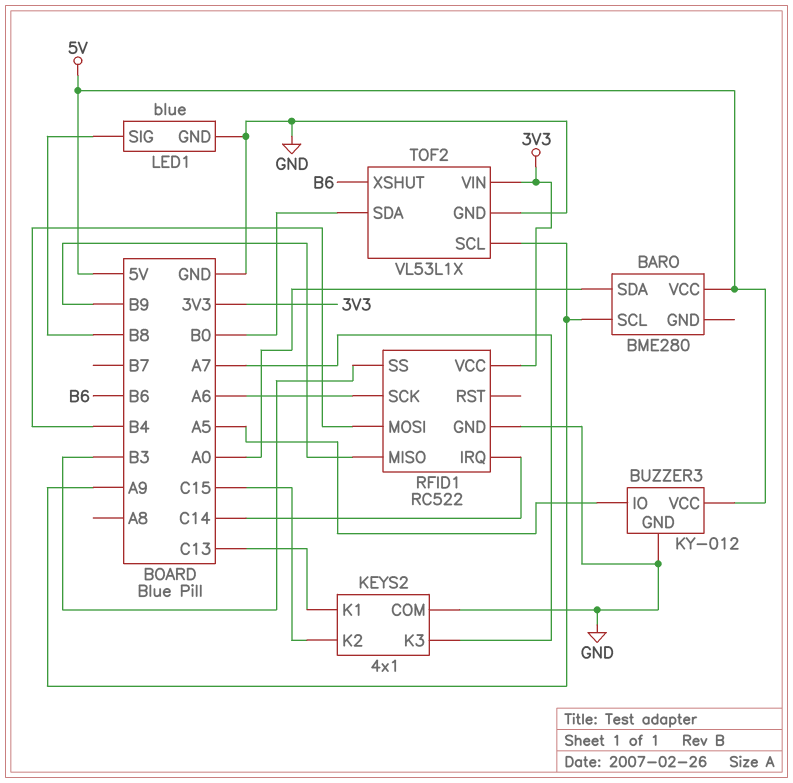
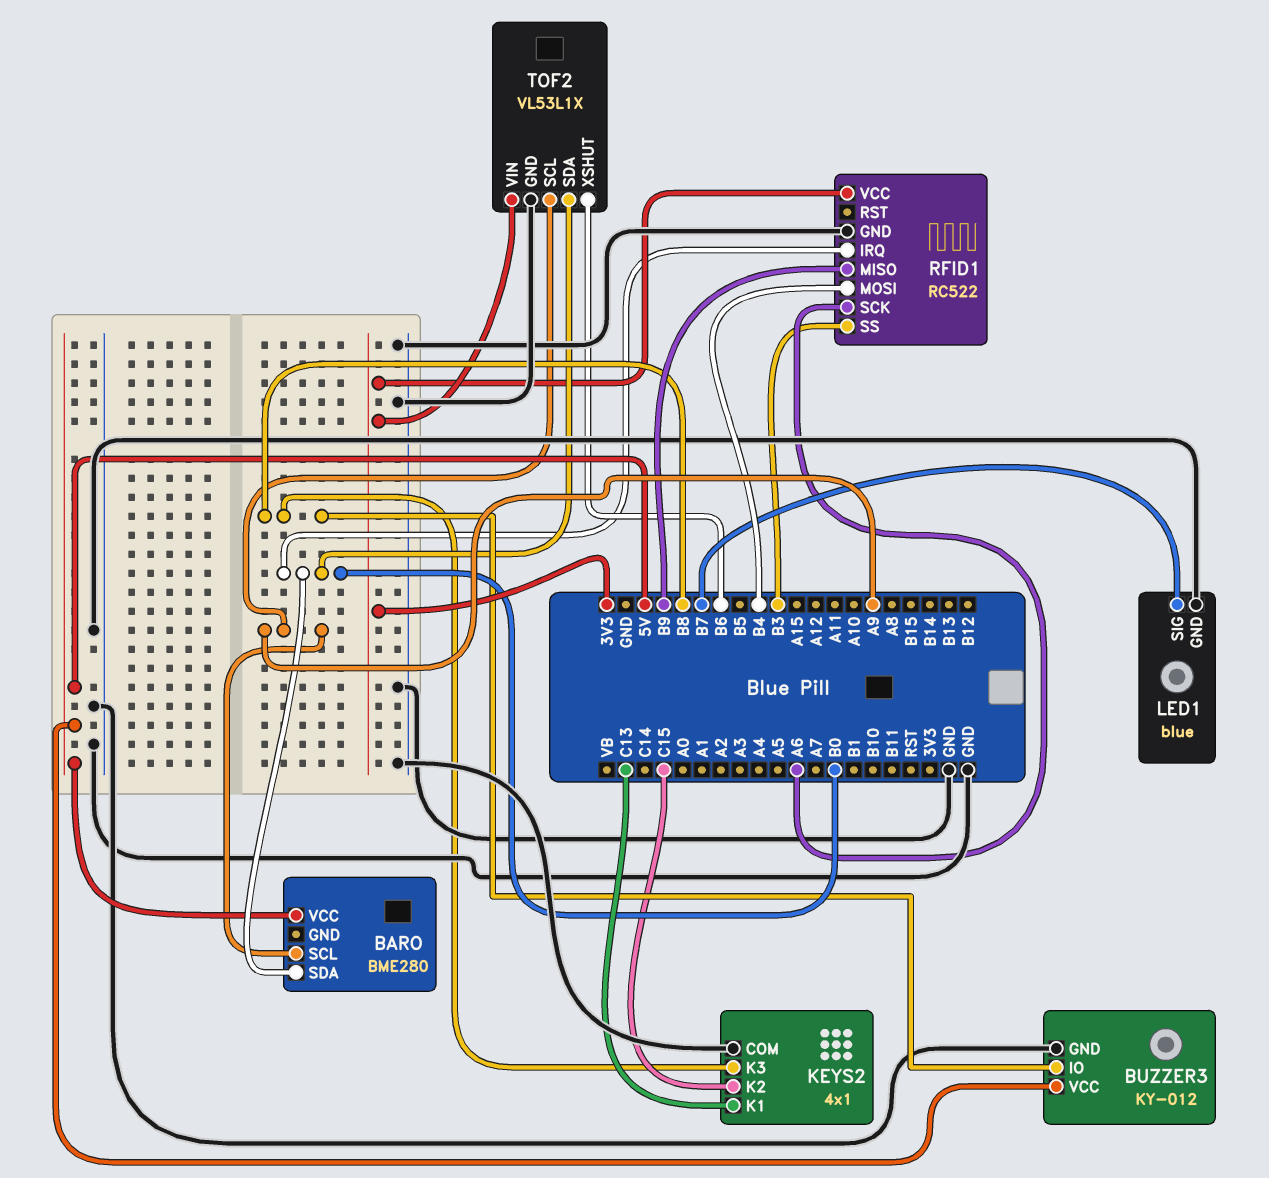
BARO pin SDA: A0 -> B0
BUZZER3 pin IO: A5 -> B8
KEYS2 pin K3: A7 -> B8
LED1 pin SIG: B8 -> B7
RFID1 pin IRQ: C14 -> B0

